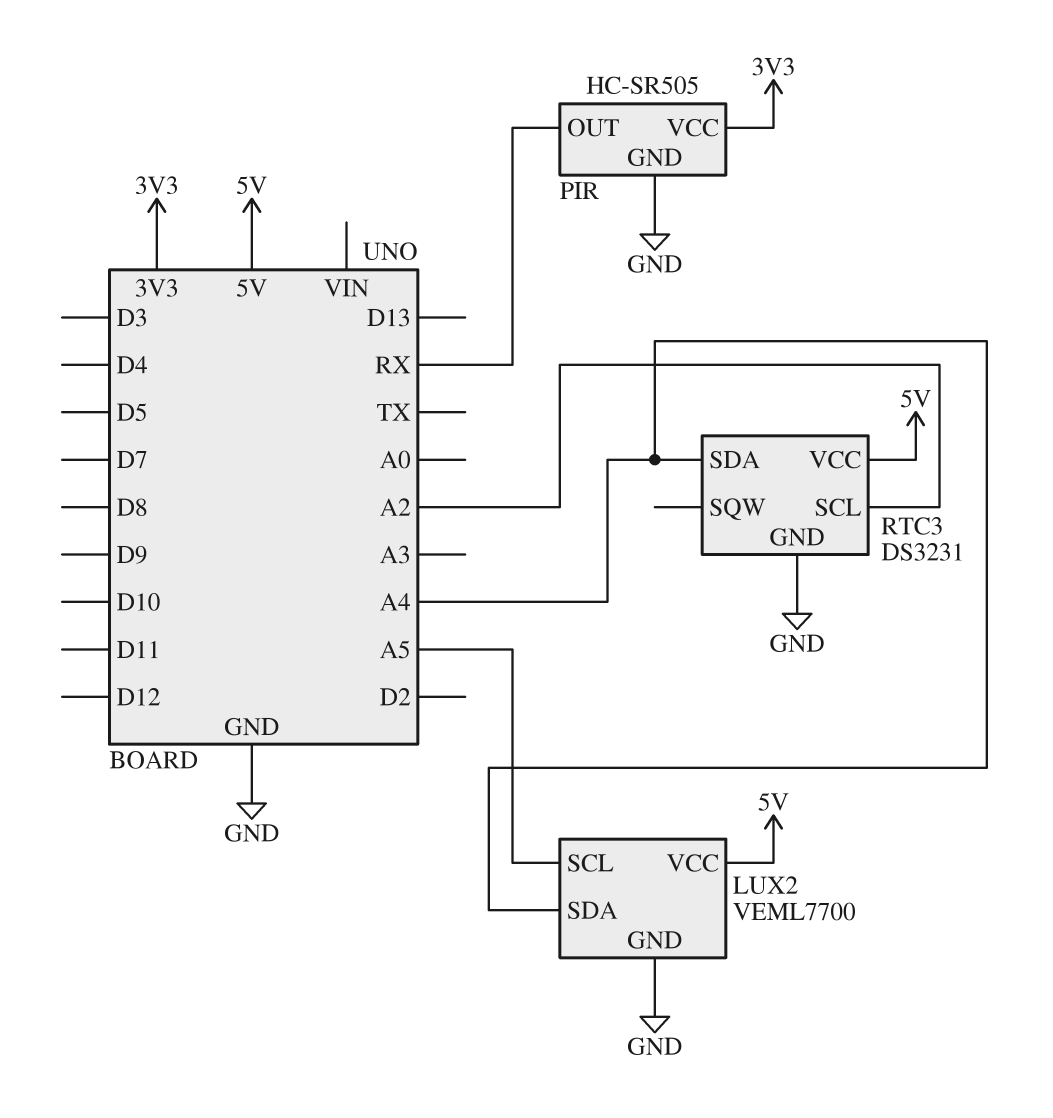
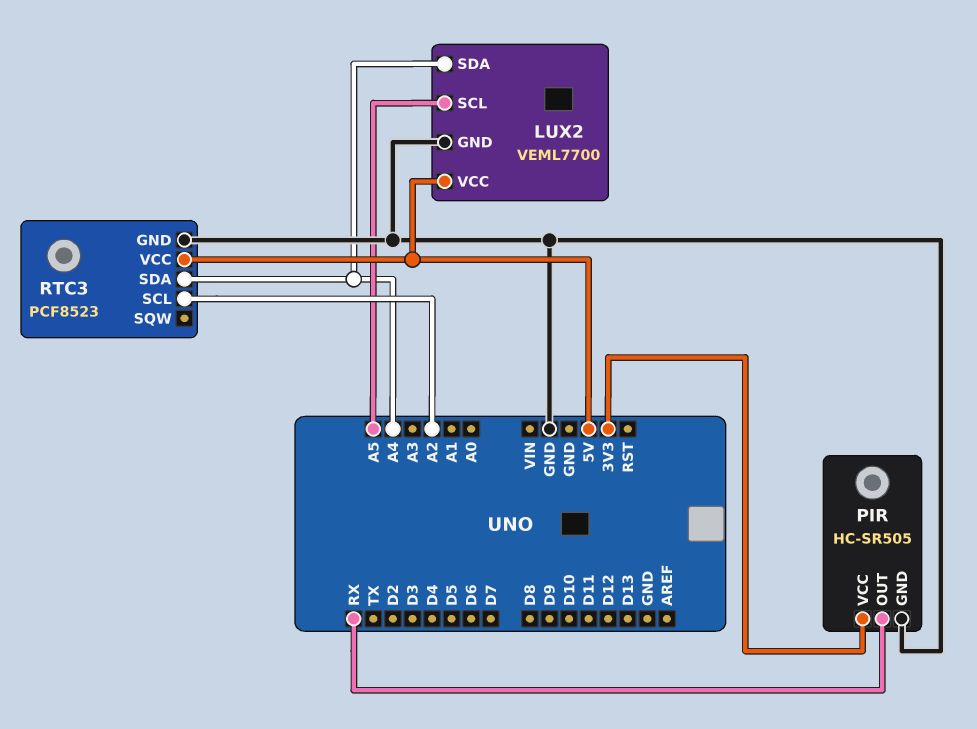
RTC3: DS3231 -> PCF8523

